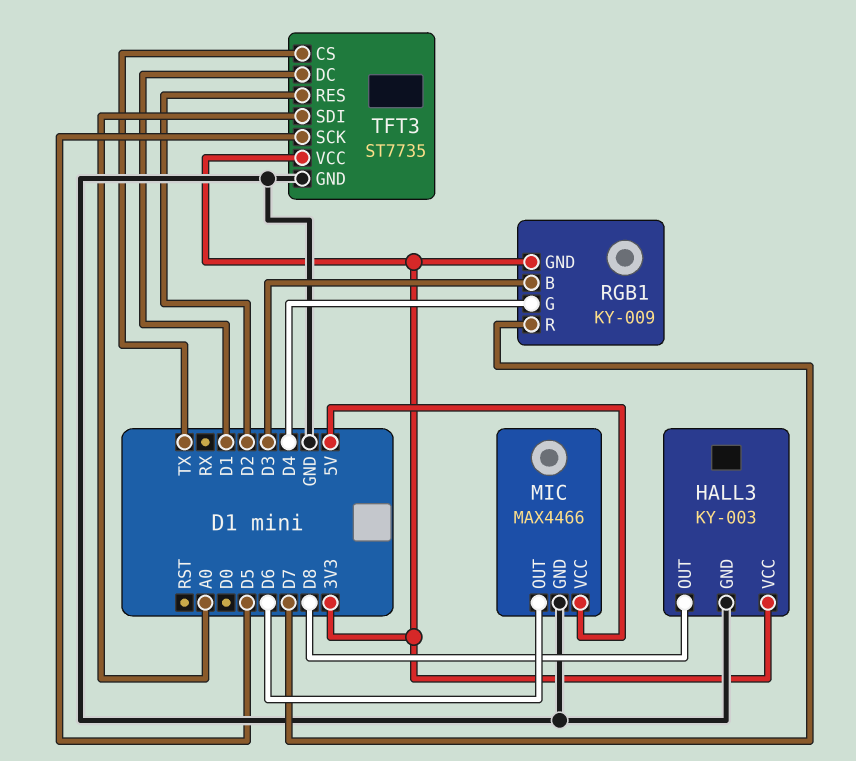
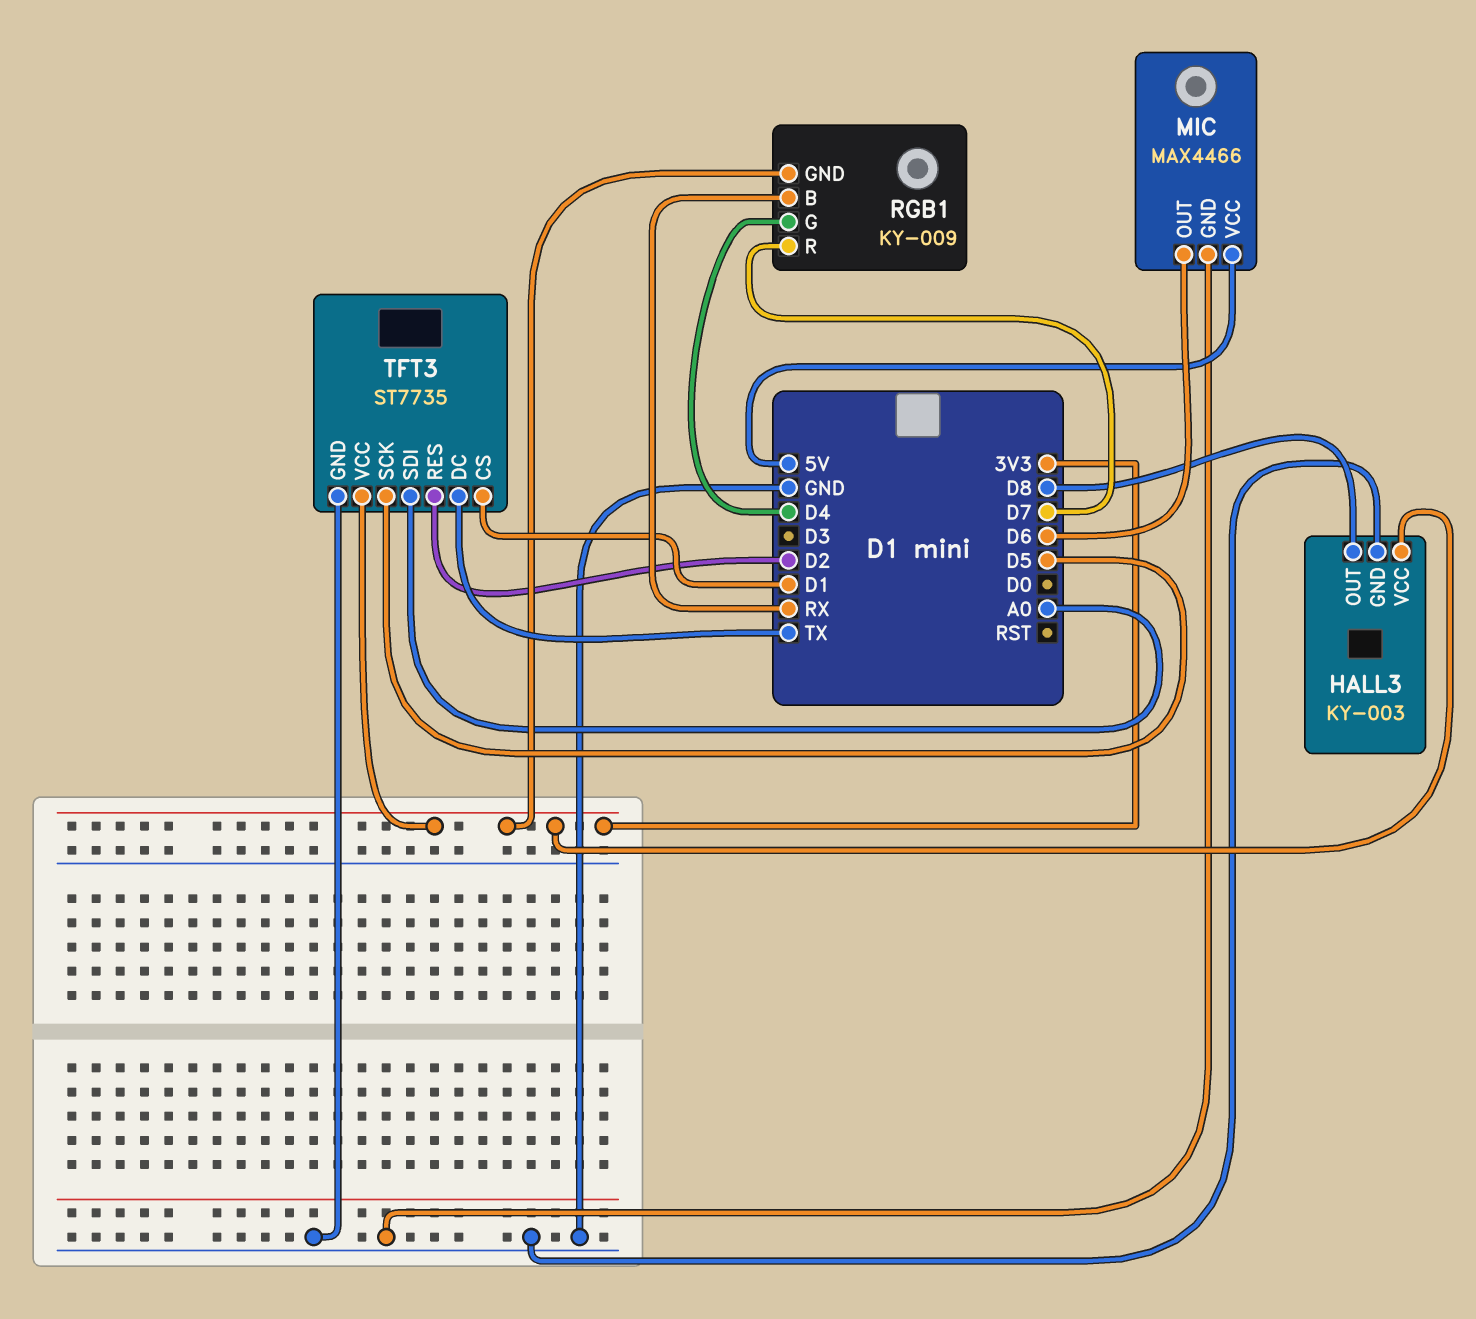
RGB1 pin B: D3 -> RX
TFT3 pin CS: TX -> D1
TFT3 pin DC: D1 -> TX

